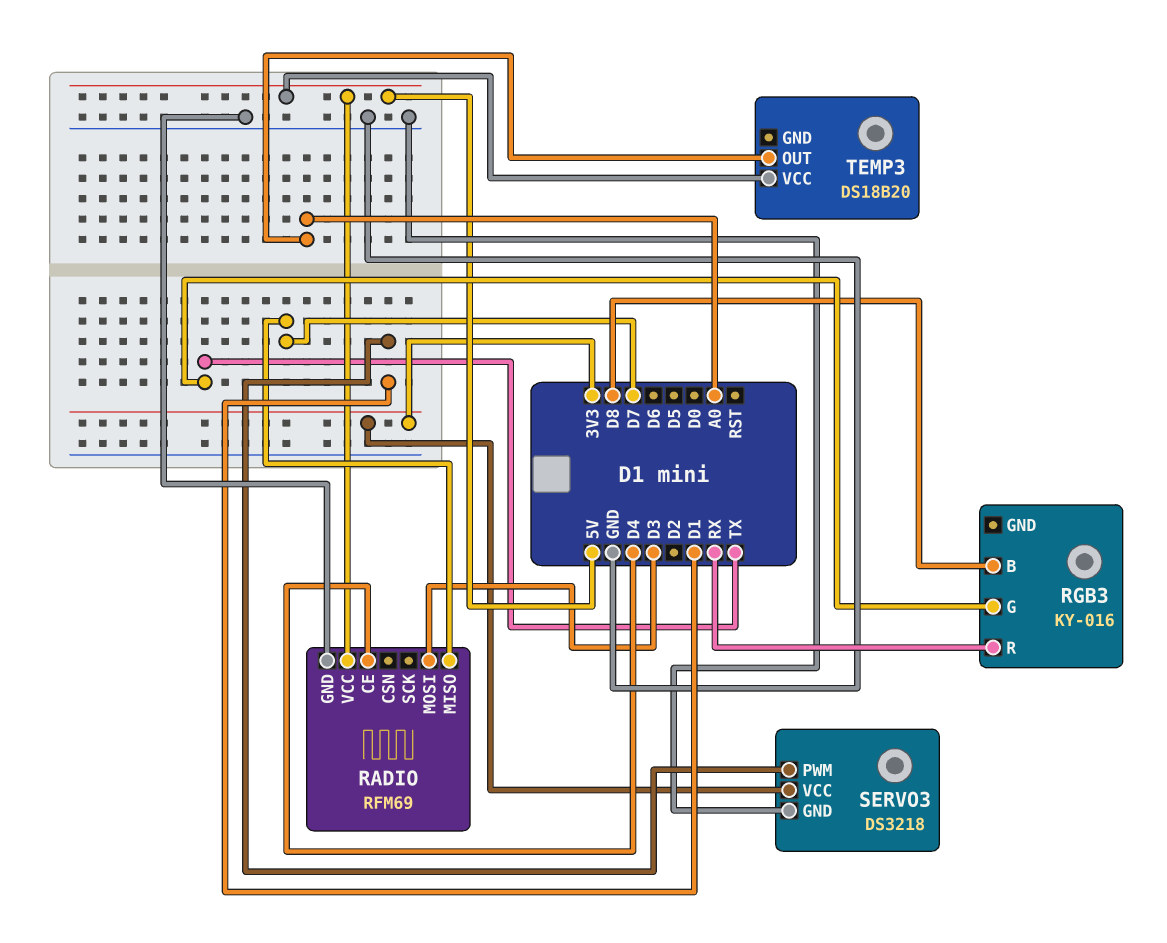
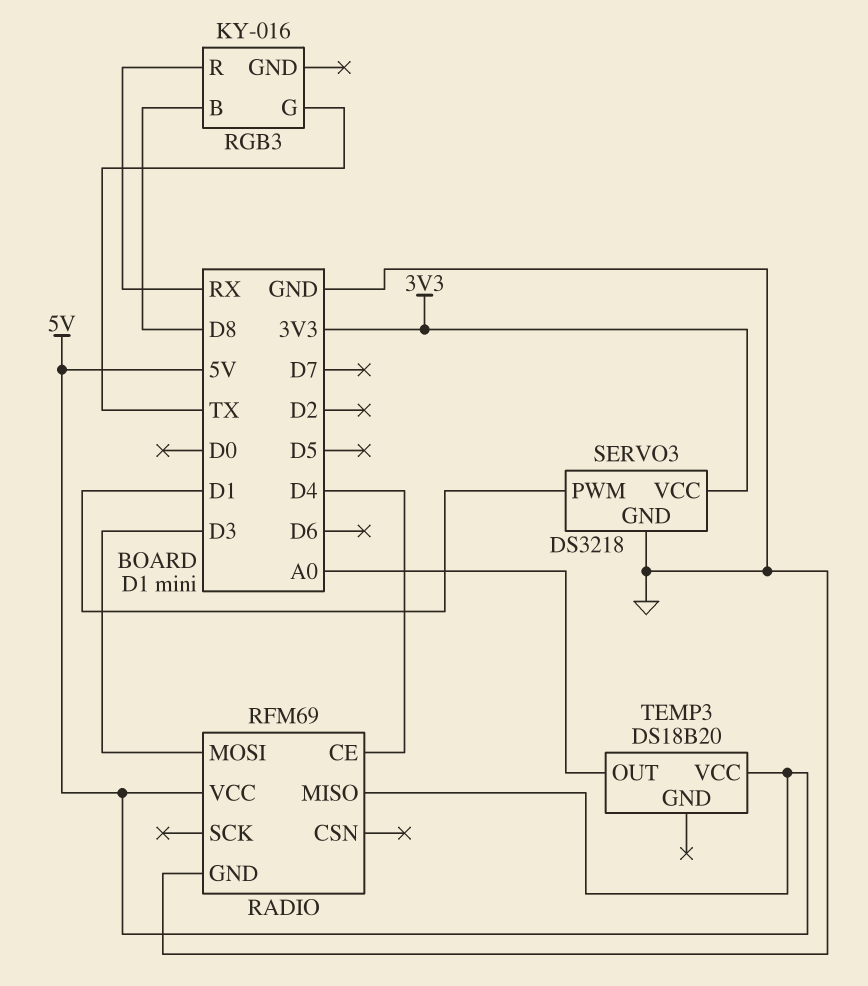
RADIO pin MISO: D7 -> 5V

